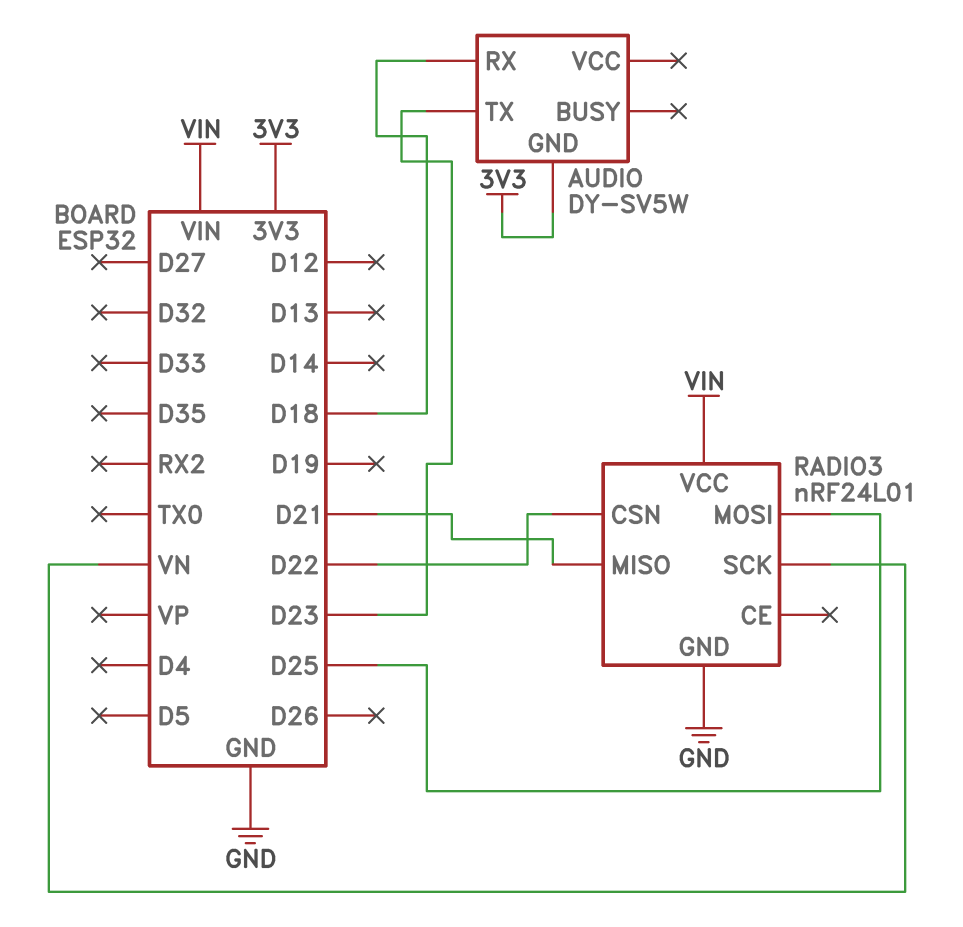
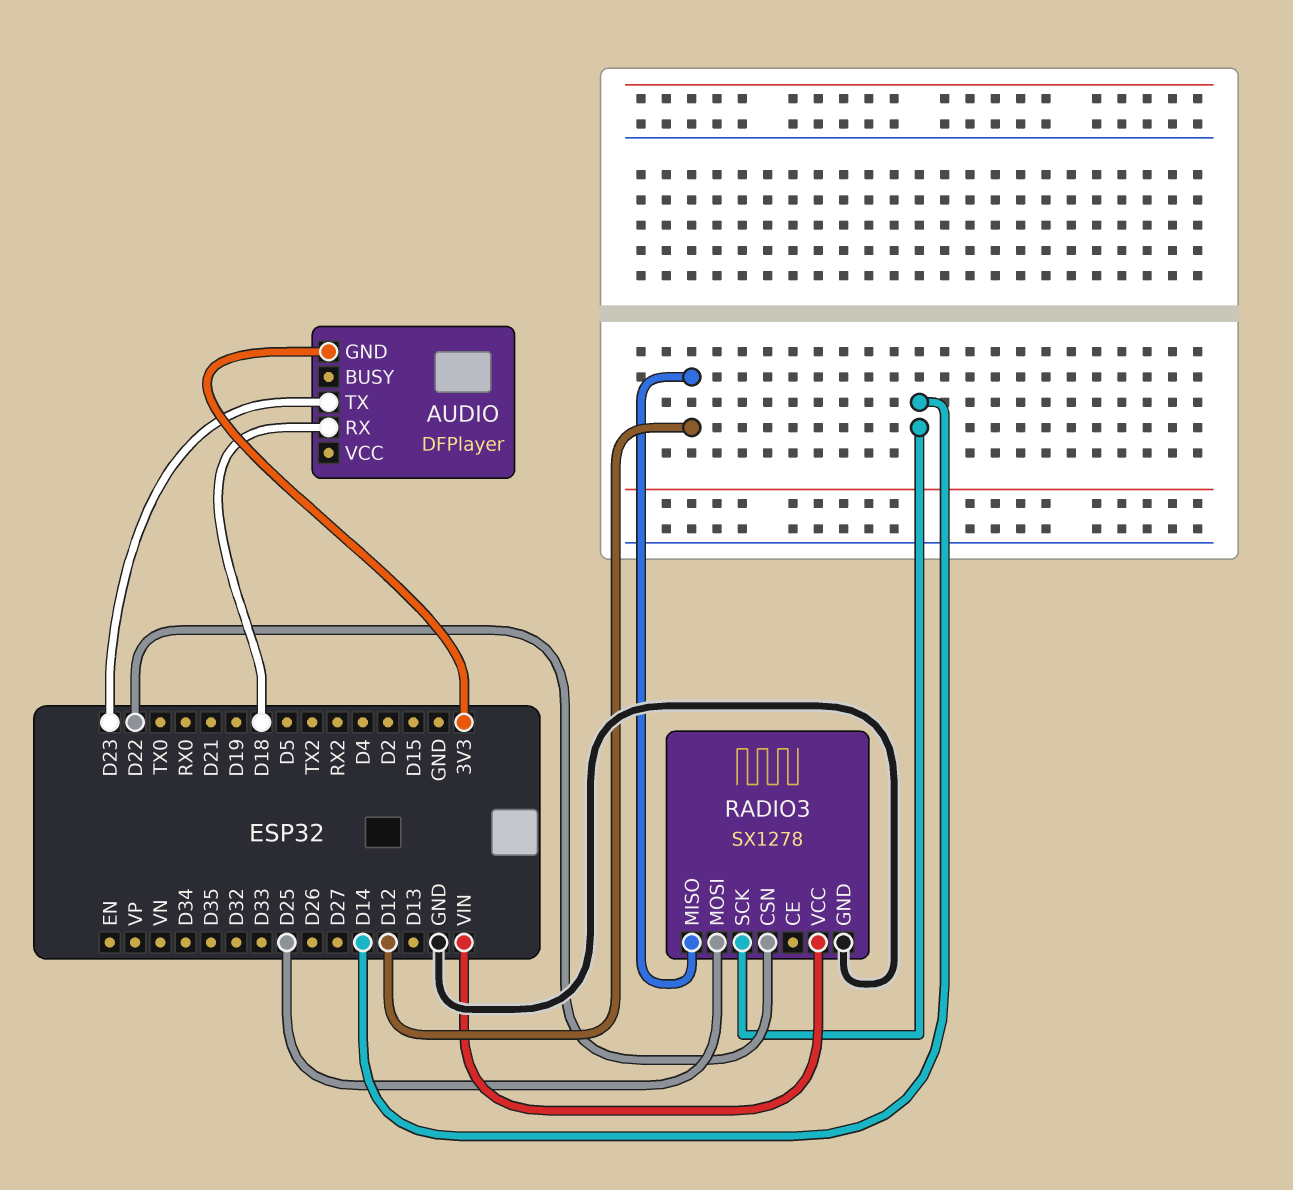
AUDIO: DY-SV5W -> DFPlayer
RADIO3: nRF24L01 -> SX1278
RADIO3 pin MISO: D21 -> D12
RADIO3 pin SCK: VN -> D14

